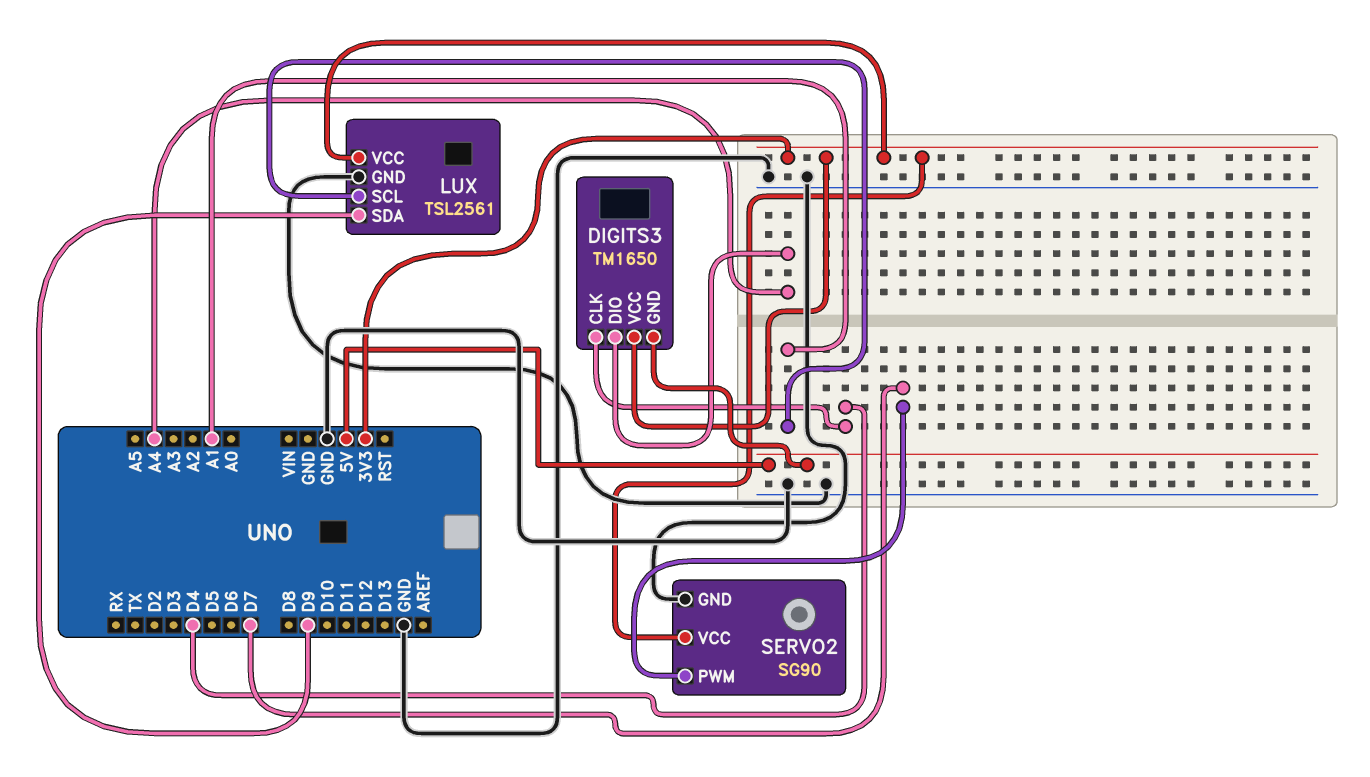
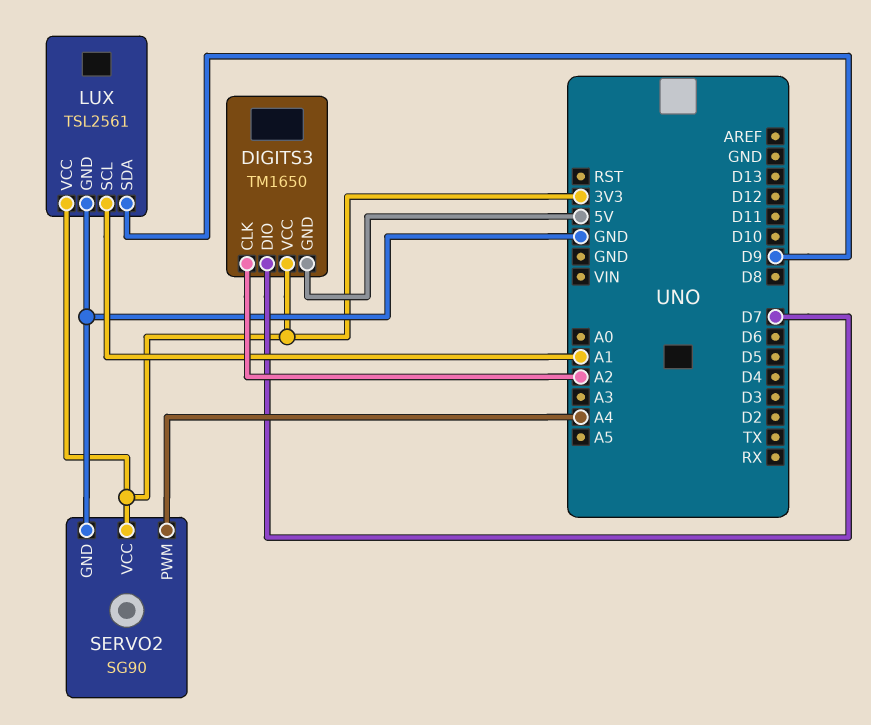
DIGITS3 pin CLK: D4 -> A2
DIGITS3 pin DIO: A4 -> D7
SERVO2 pin PWM: D7 -> A4

